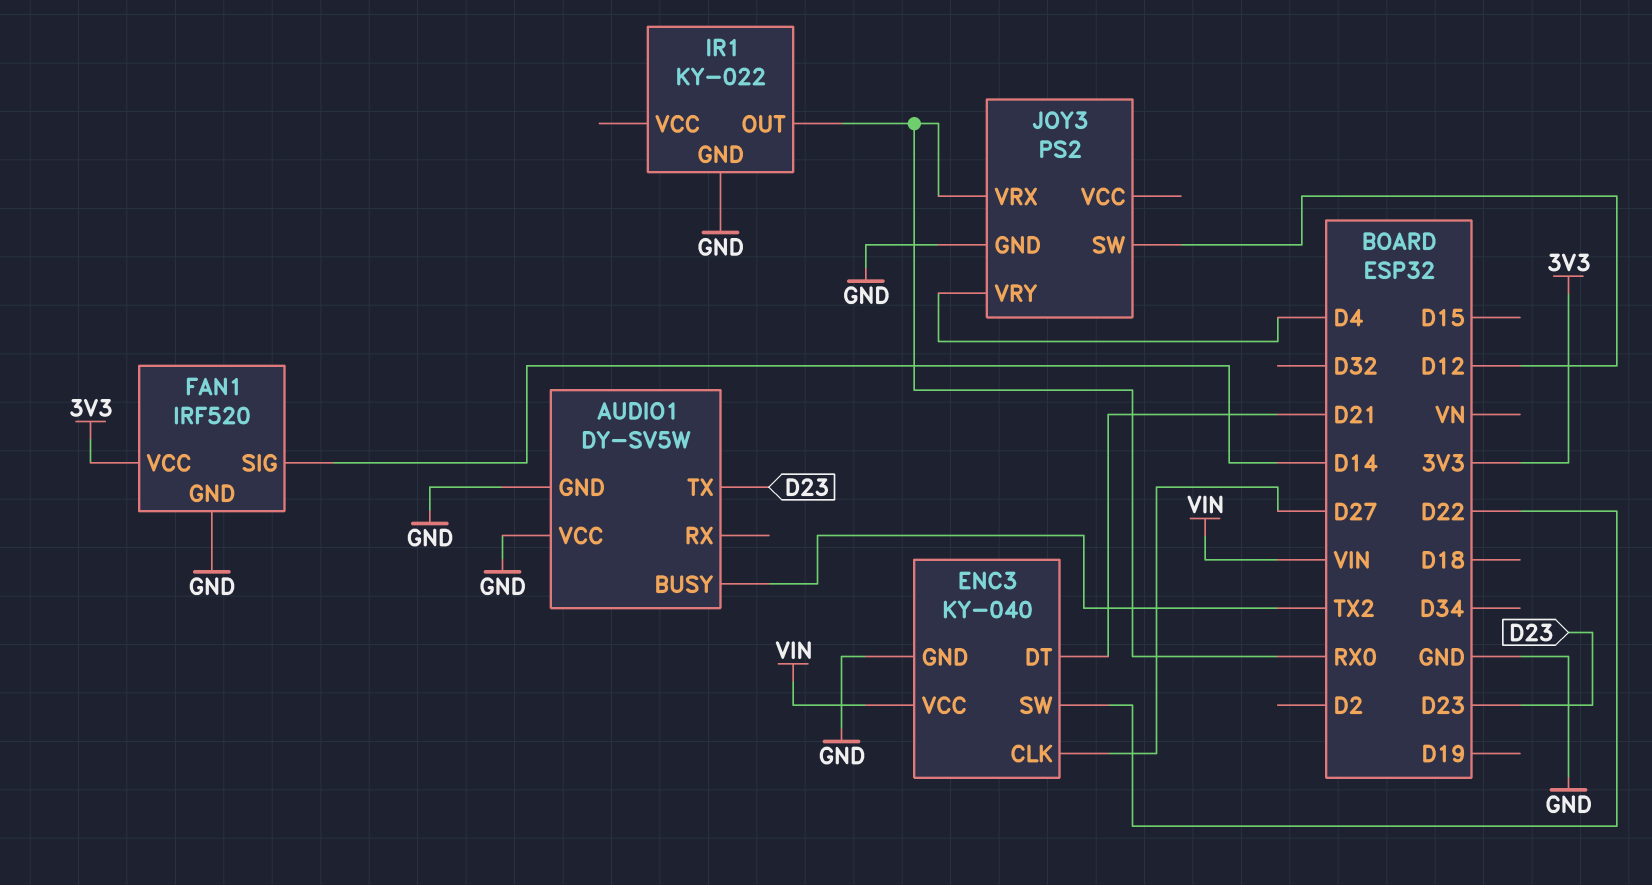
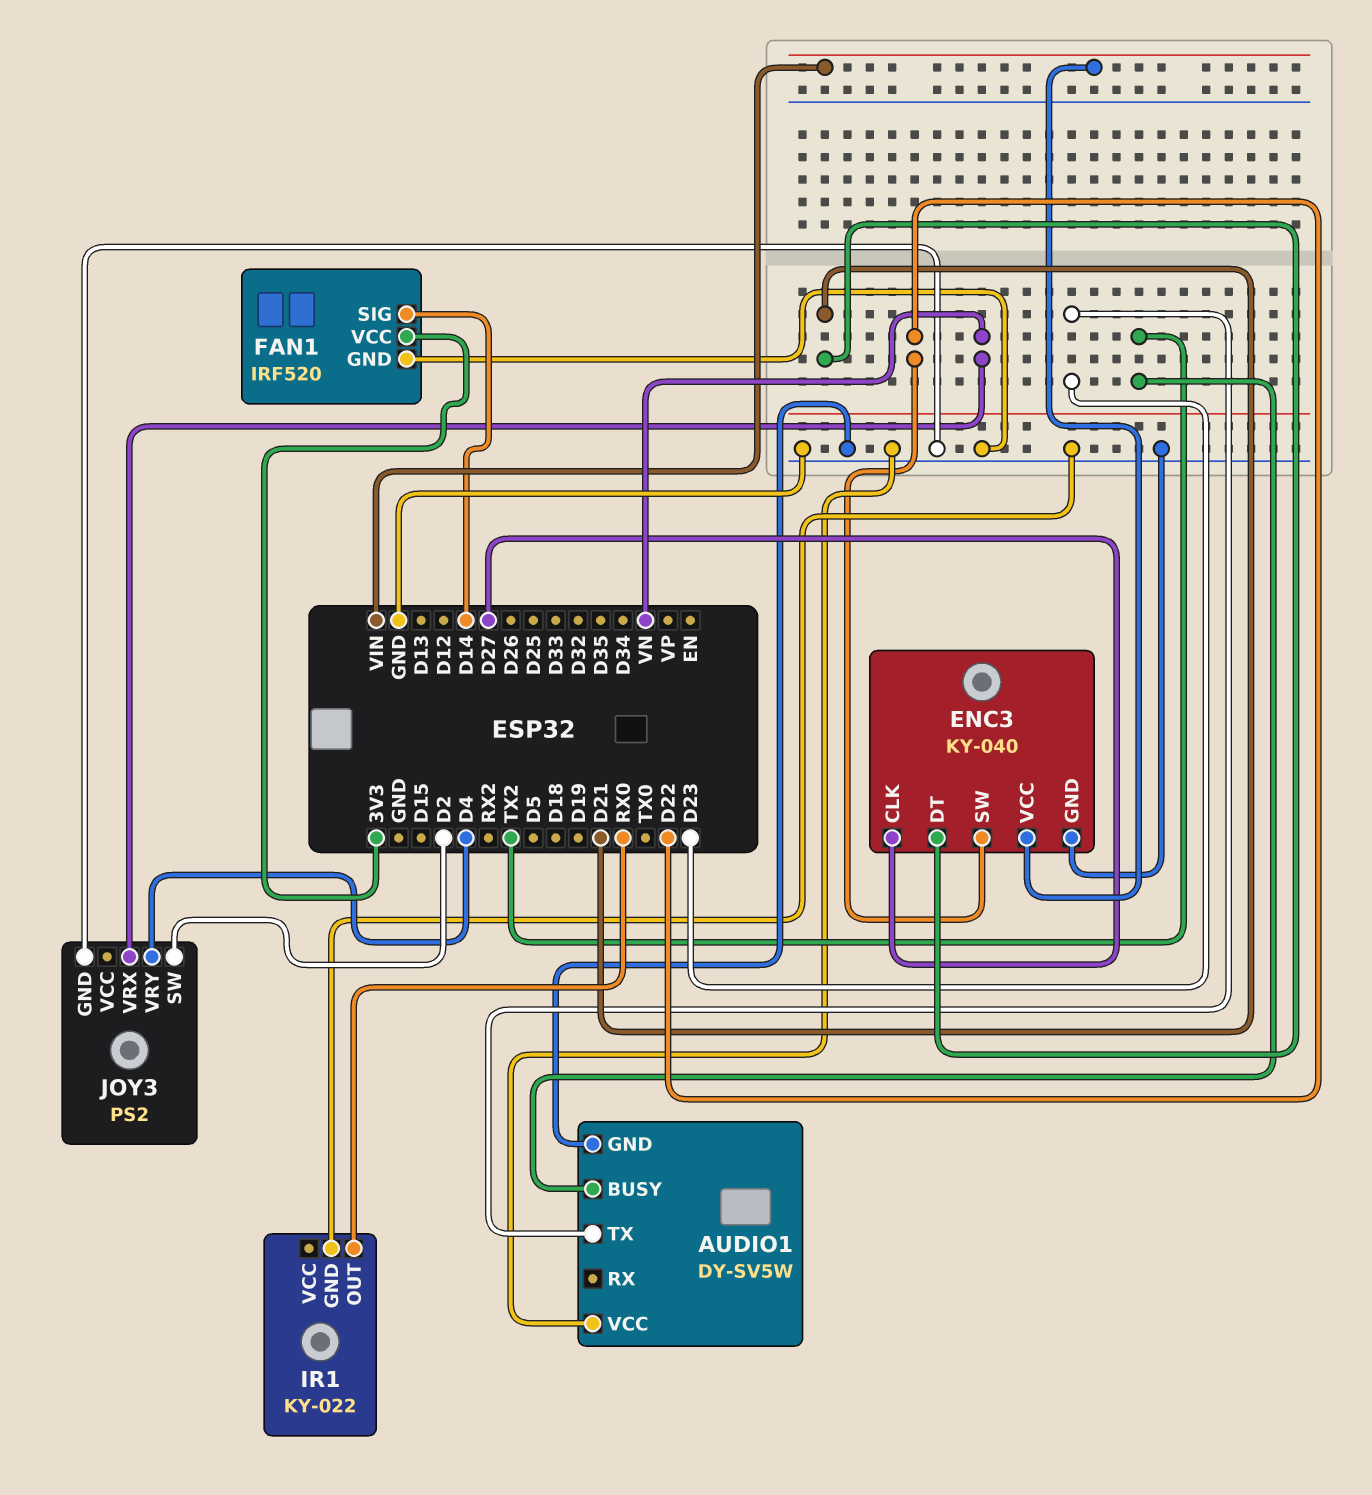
JOY3 pin SW: D12 -> D2
JOY3 pin VRX: RX0 -> VN

